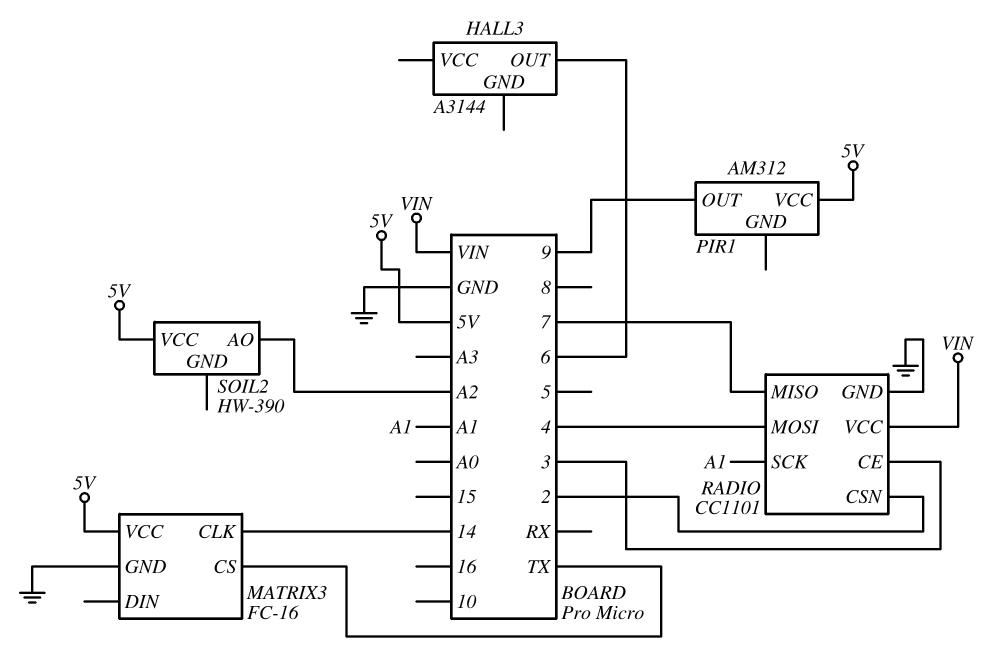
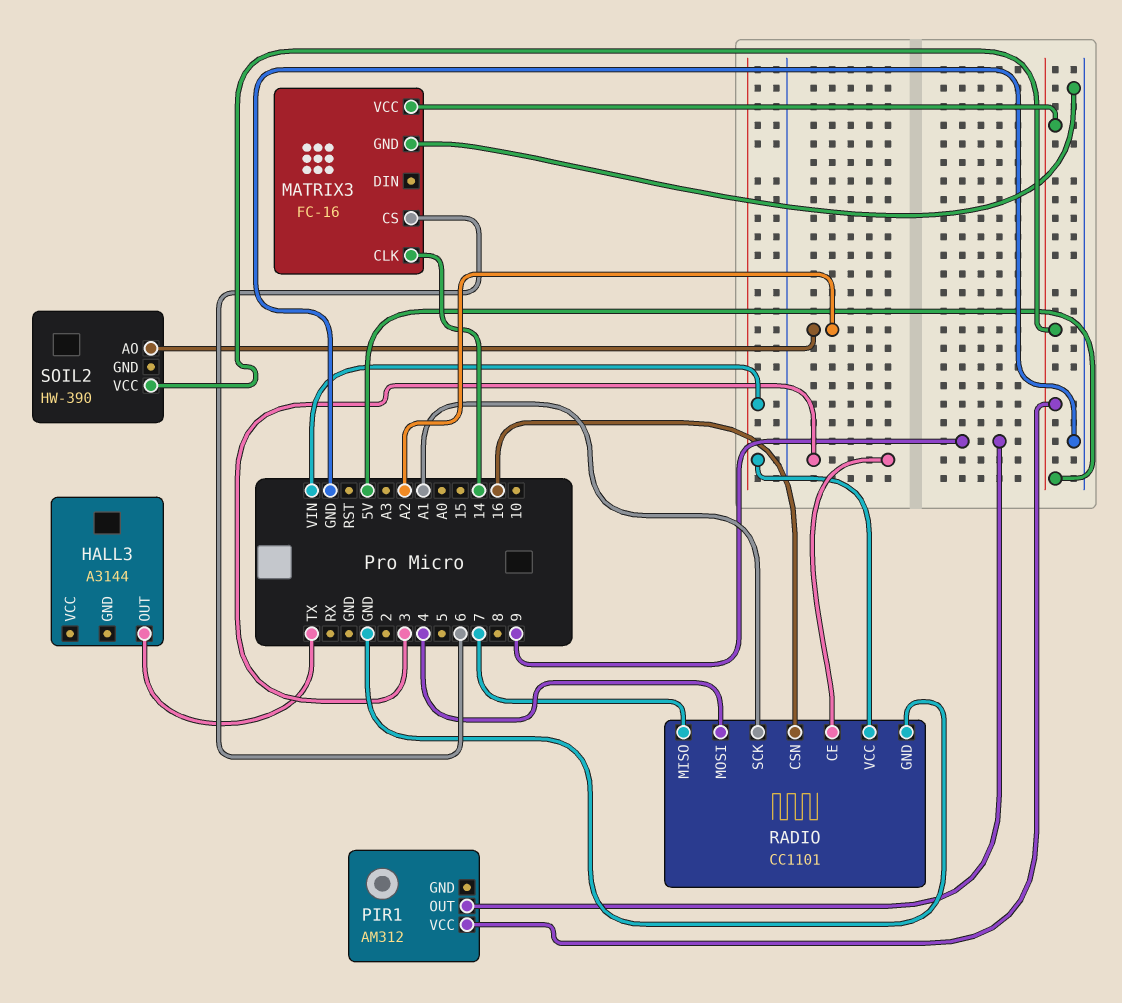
HALL3 pin OUT: 6 -> TX
MATRIX3 pin CS: TX -> 6
RADIO pin CSN: 2 -> 16

